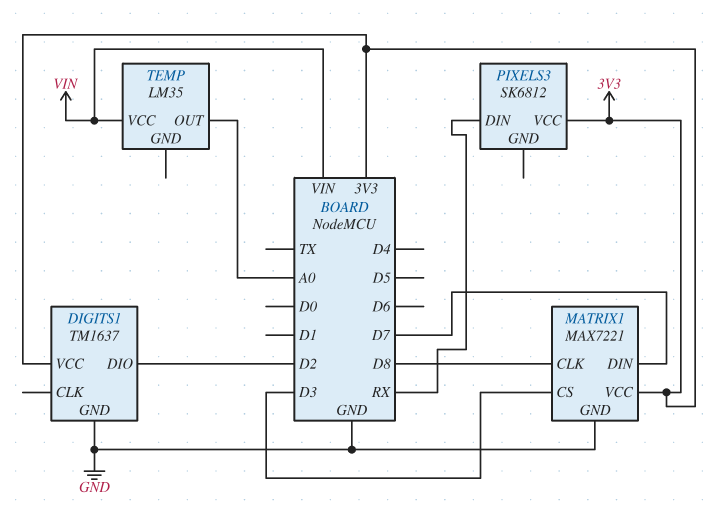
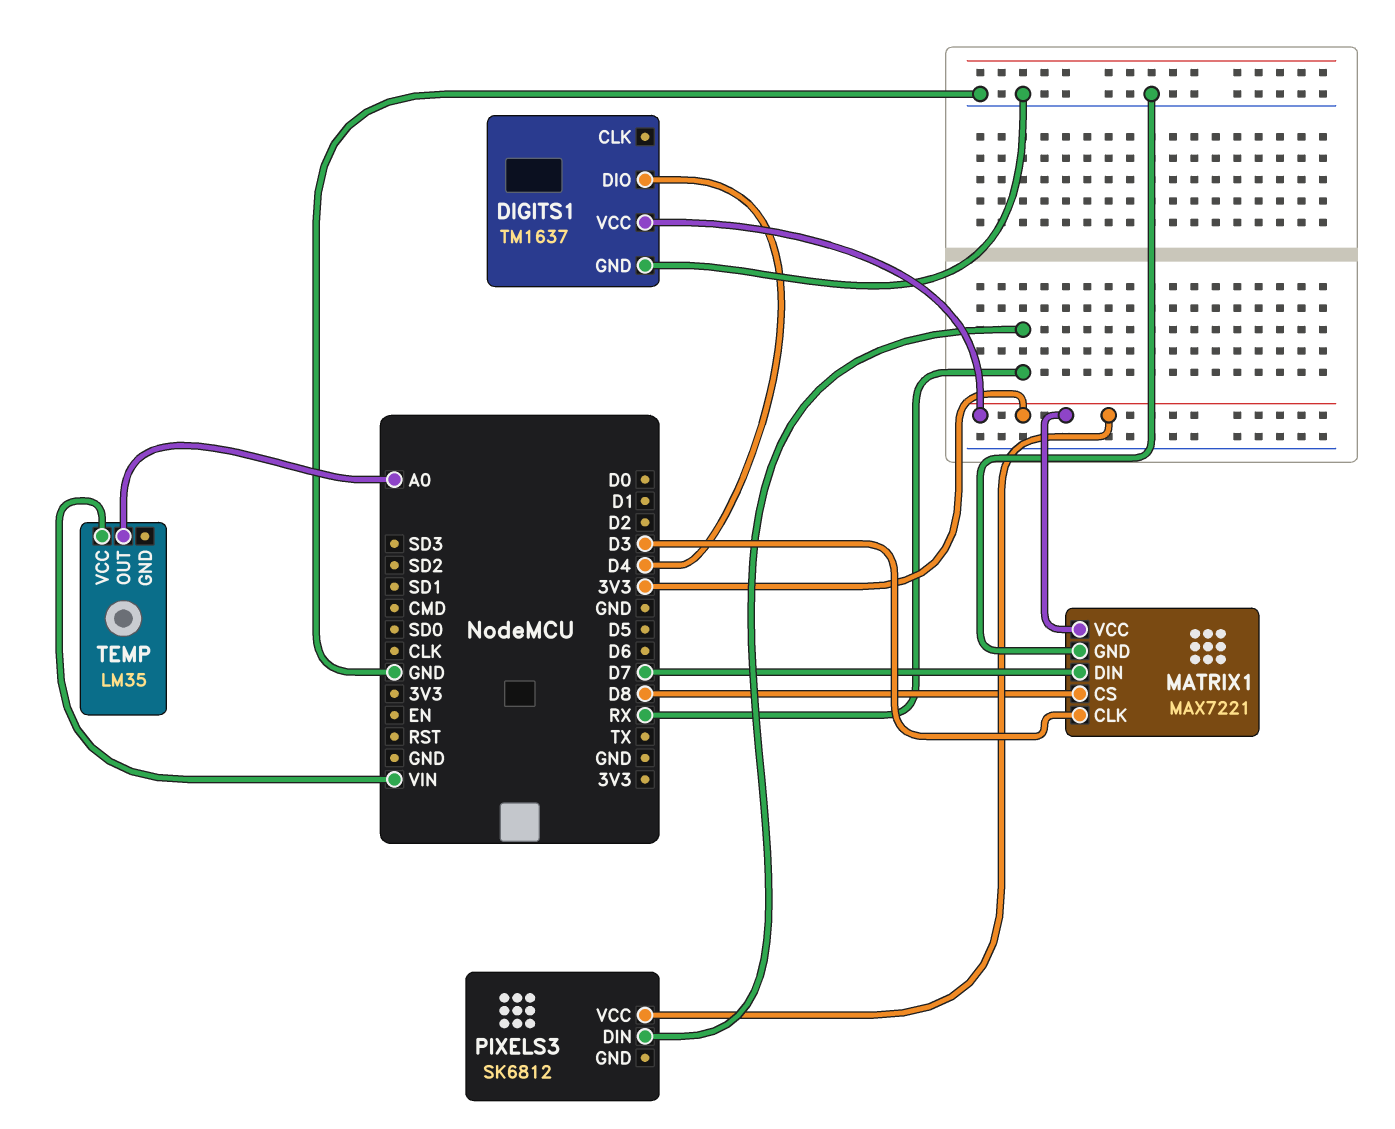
DIGITS1 pin DIO: D2 -> D4
MATRIX1 pin CLK: D8 -> D3
MATRIX1 pin CS: D3 -> D8

